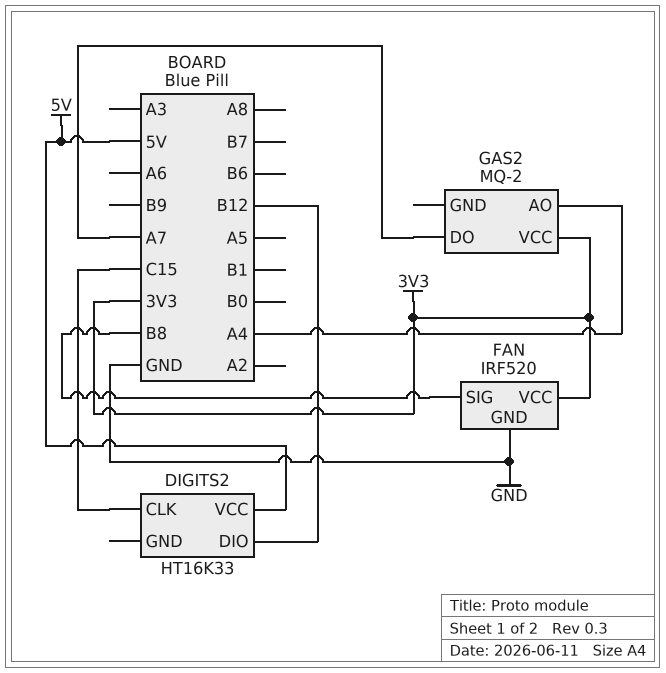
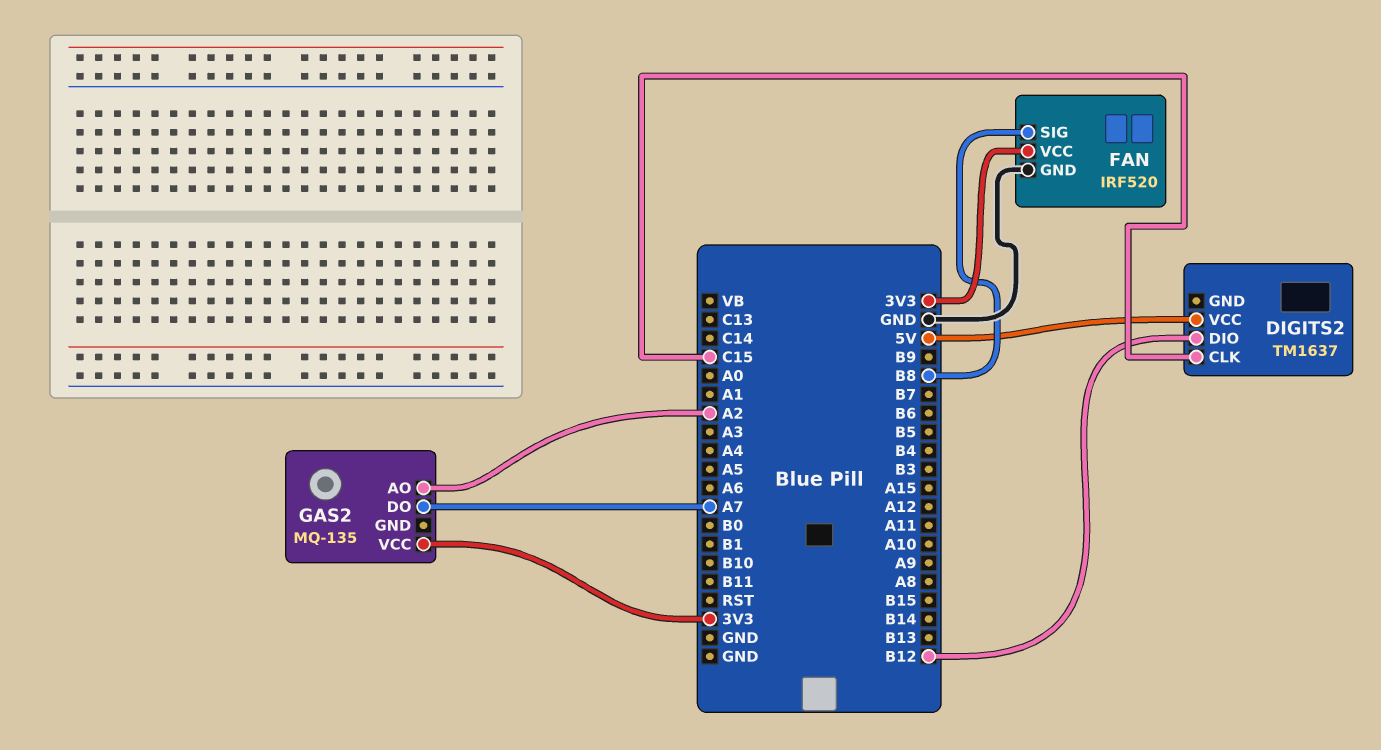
DIGITS2: HT16K33 -> TM1637
GAS2: MQ-2 -> MQ-135
GAS2 pin AO: A4 -> A2

